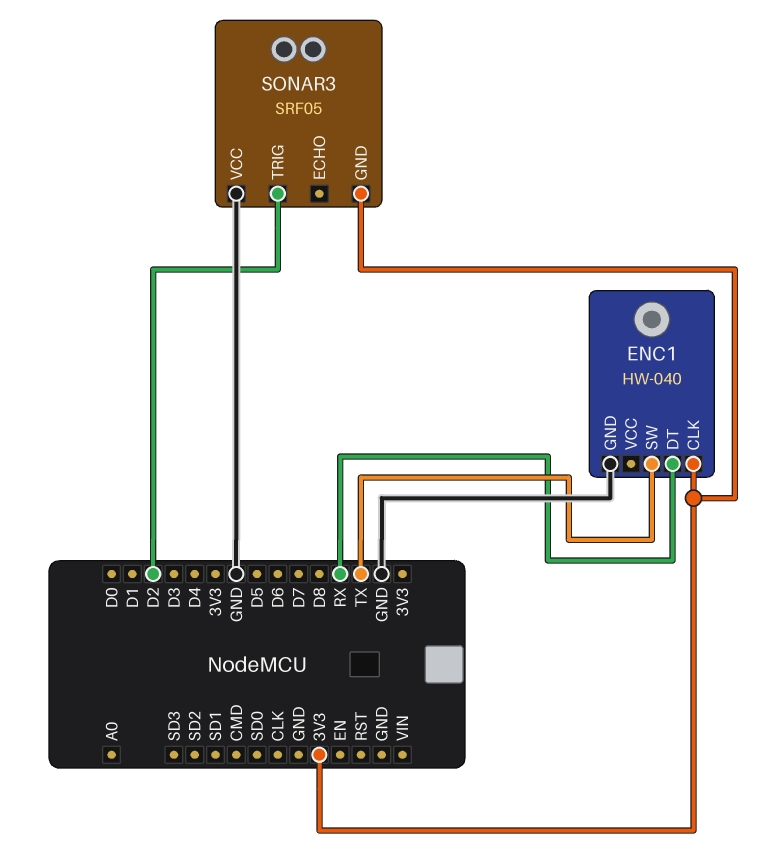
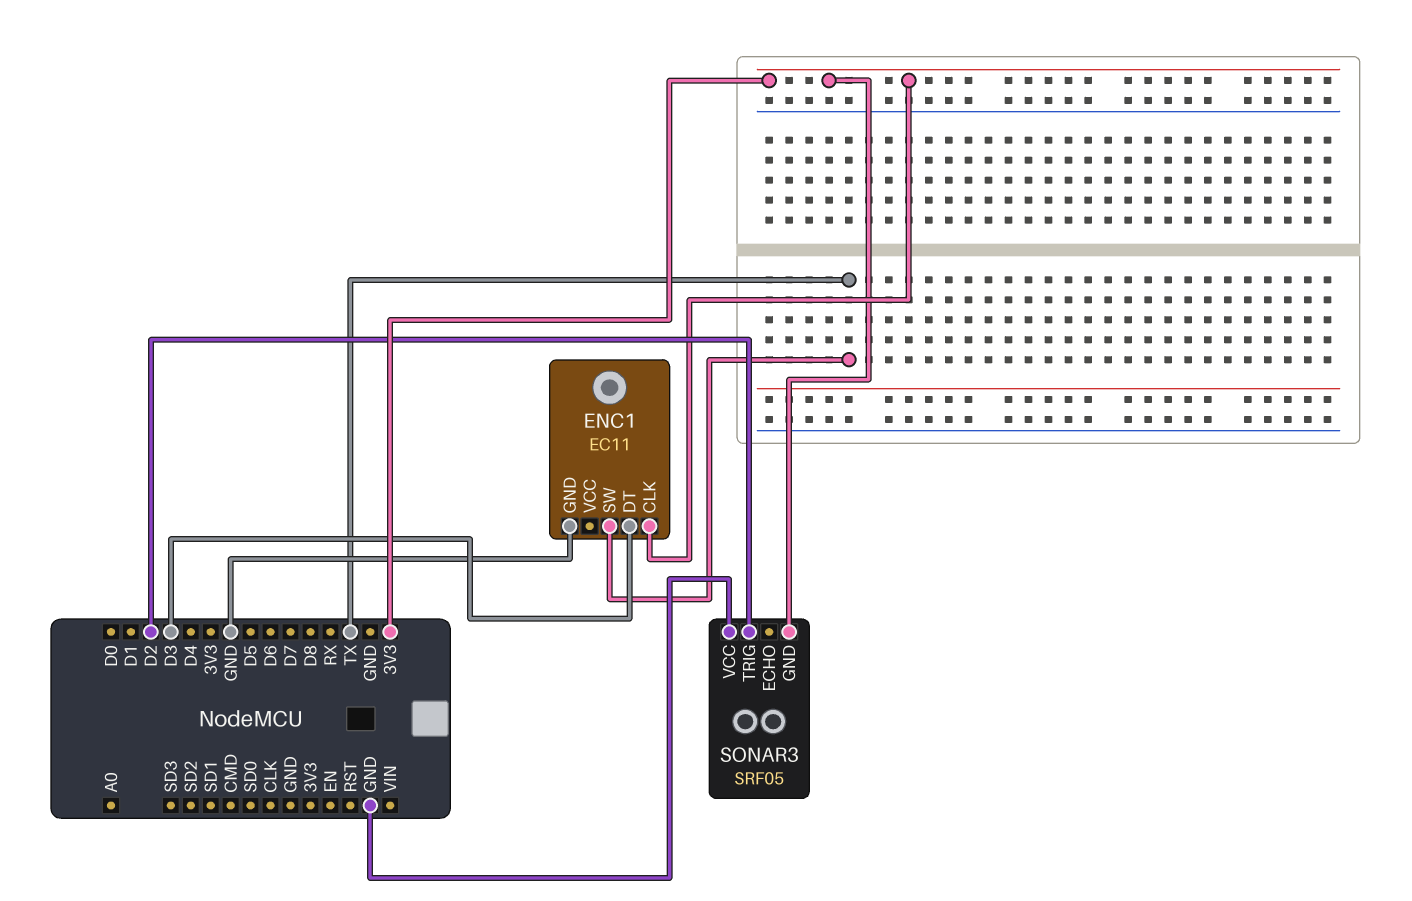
ENC1: HW-040 -> EC11
ENC1 pin DT: RX -> D3

